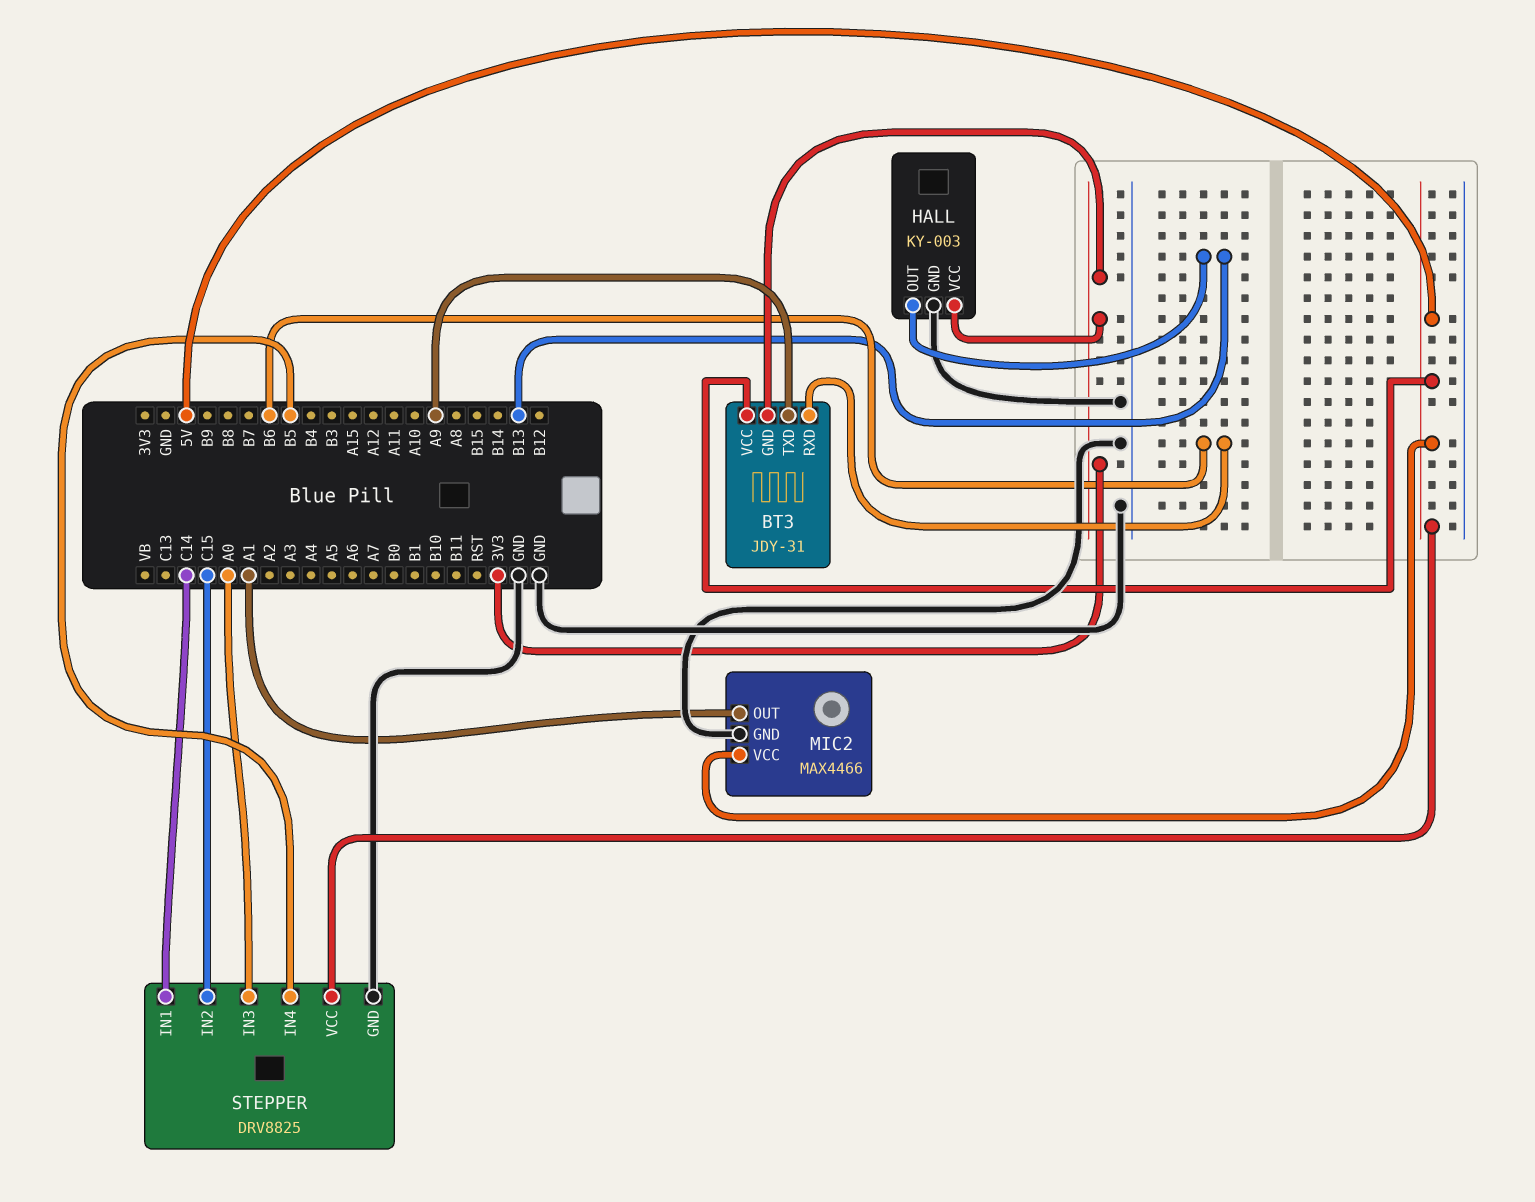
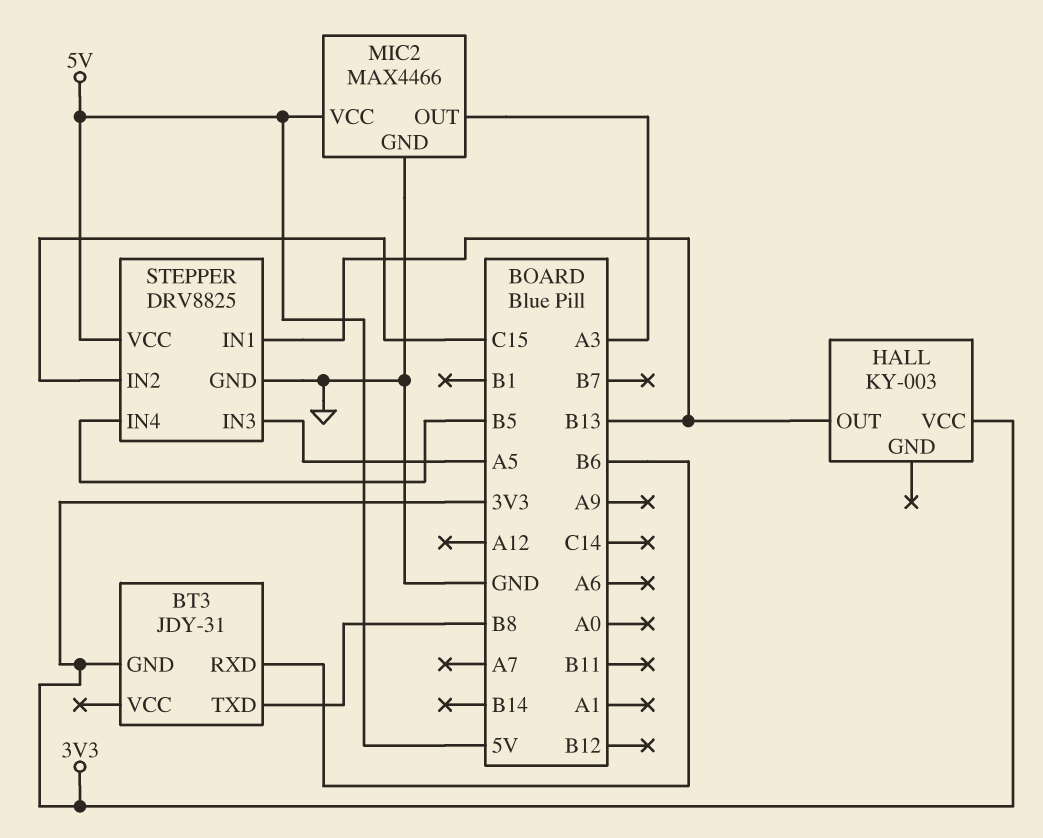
BT3 pin TXD: A9 -> B8
BT3 pin VCC: 5V -> none
HALL pin GND: GND -> none
MIC2 pin OUT: A1 -> A3
STEPPER pin IN1: C14 -> B13
STEPPER pin IN3: A0 -> A5

